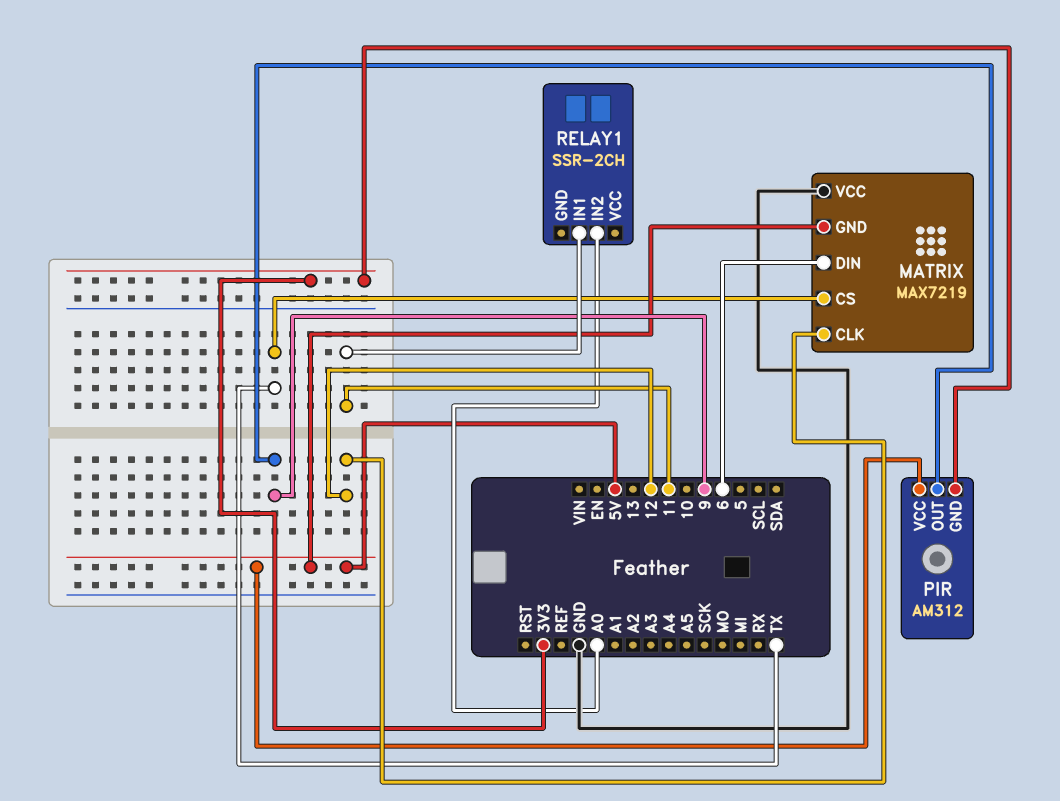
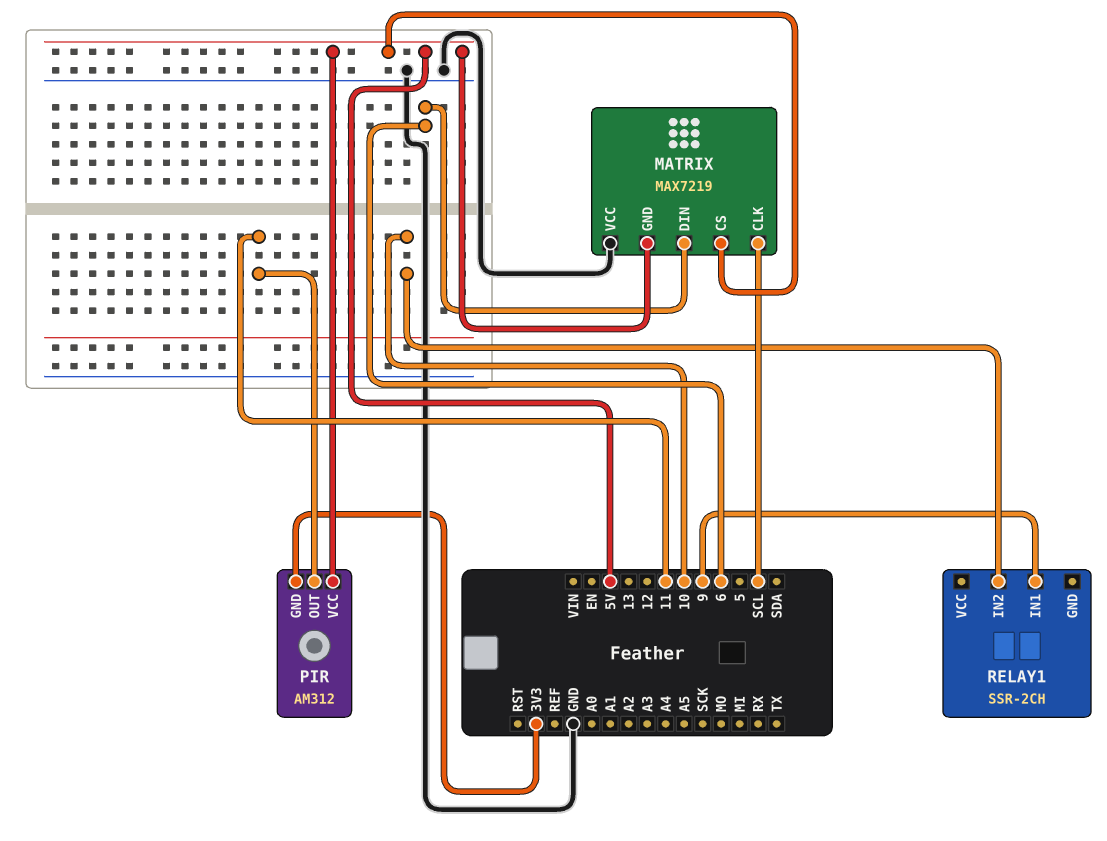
MATRIX pin CLK: 12 -> SCL
MATRIX pin CS: TX -> 5V
PIR pin OUT: 9 -> 11
RELAY1 pin IN1: 11 -> 9
RELAY1 pin IN2: A0 -> 10

